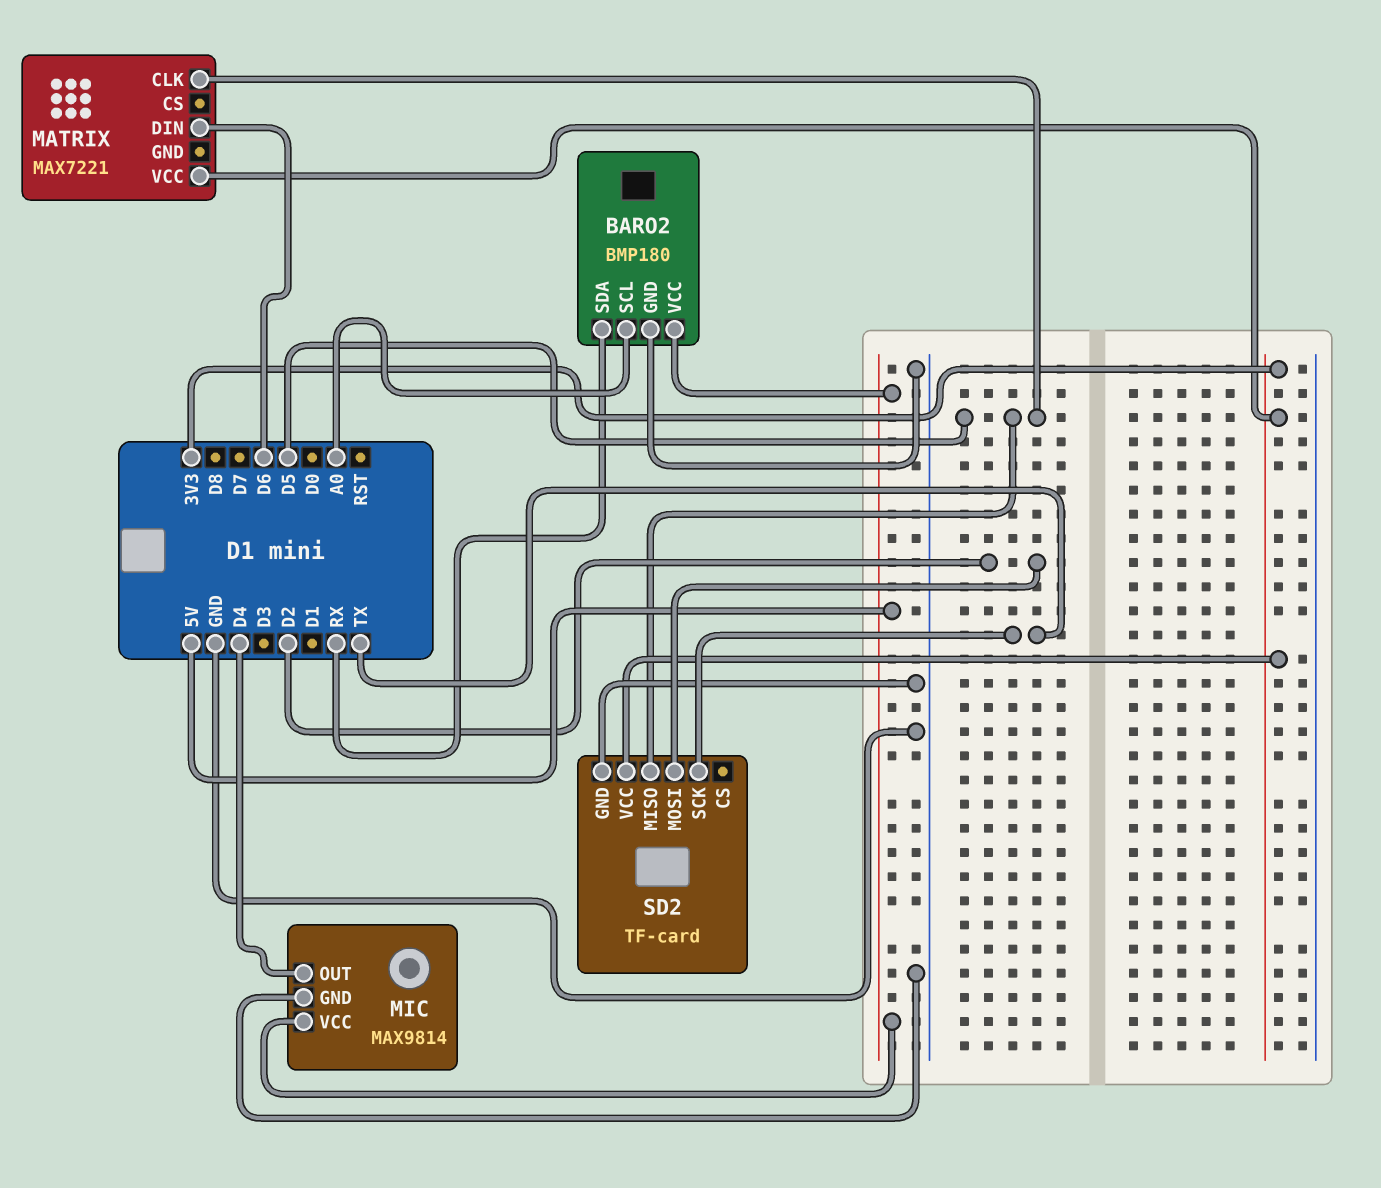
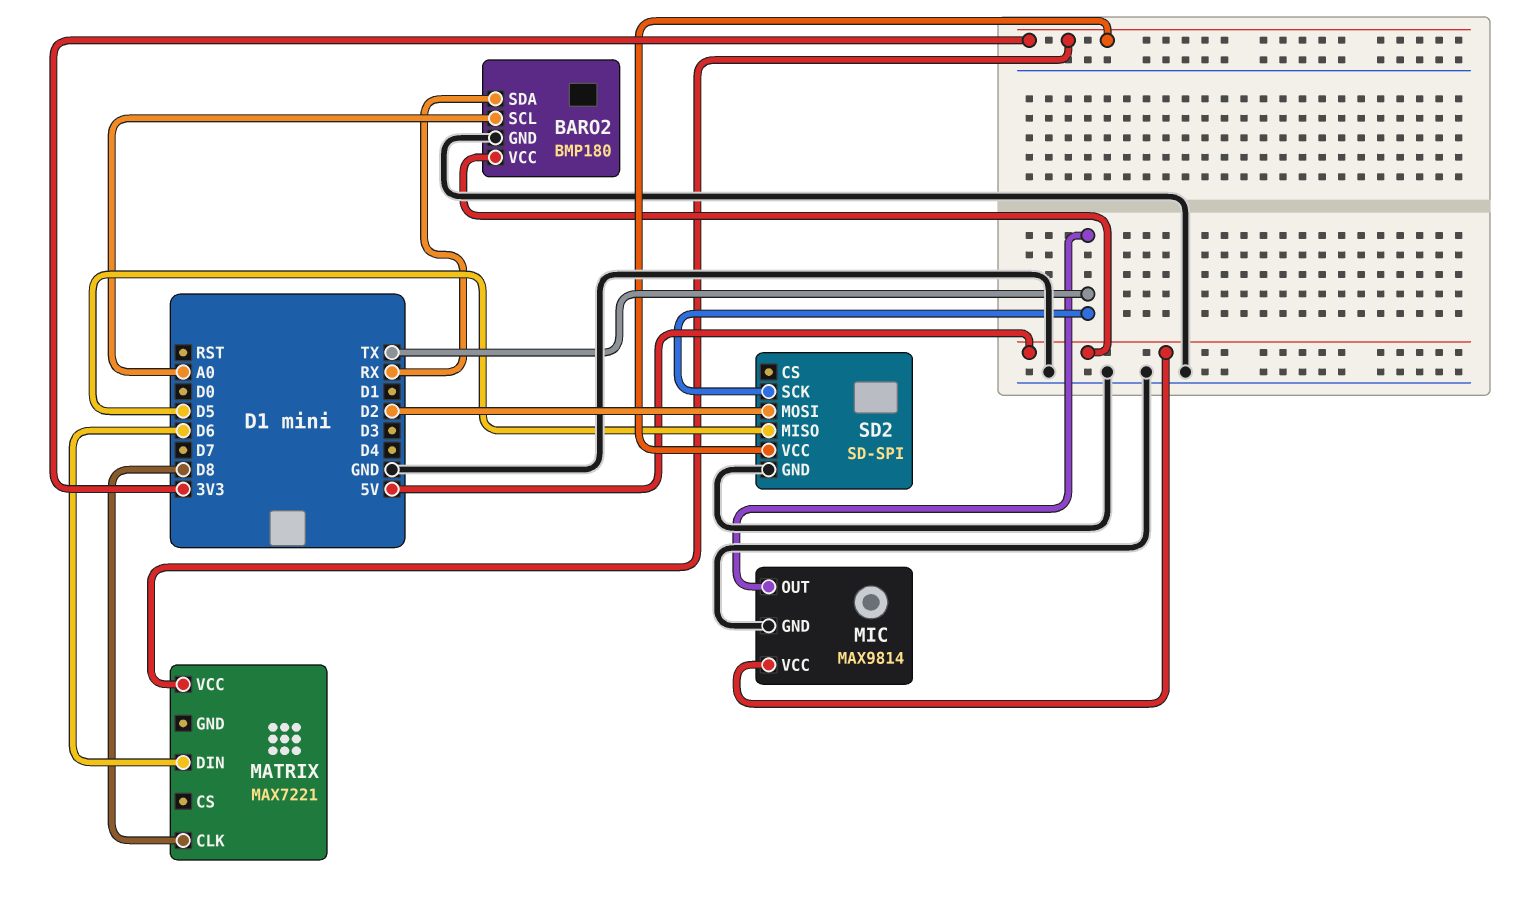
MATRIX pin CLK: D5 -> D8
MIC pin OUT: D4 -> TX
SD2: TF-card -> SD-SPI

